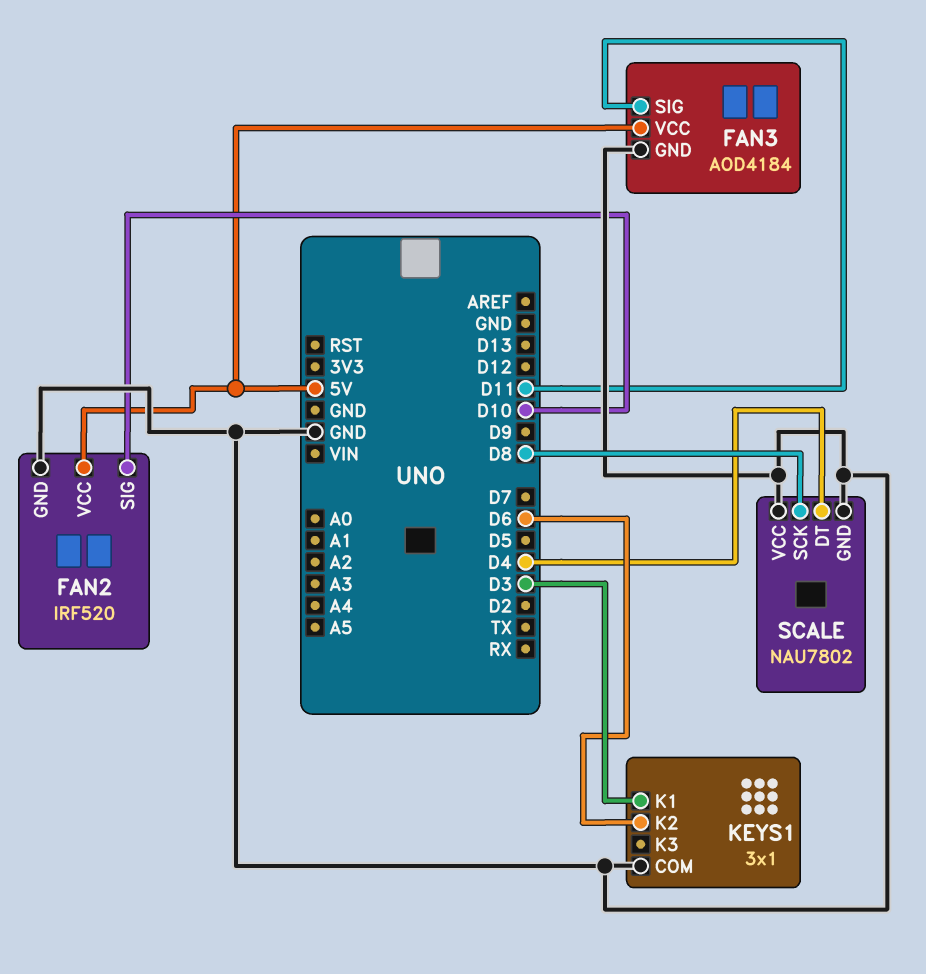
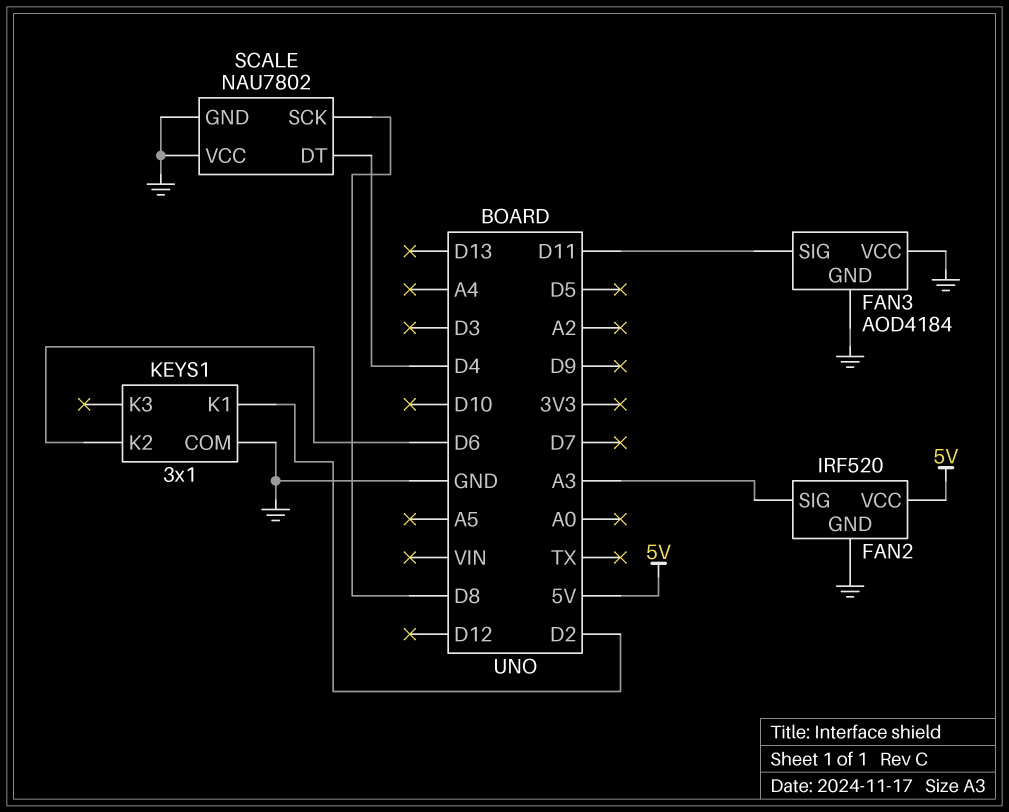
FAN2 pin SIG: D10 -> A3
FAN3 pin VCC: 5V -> GND
KEYS1 pin K1: D3 -> D2

